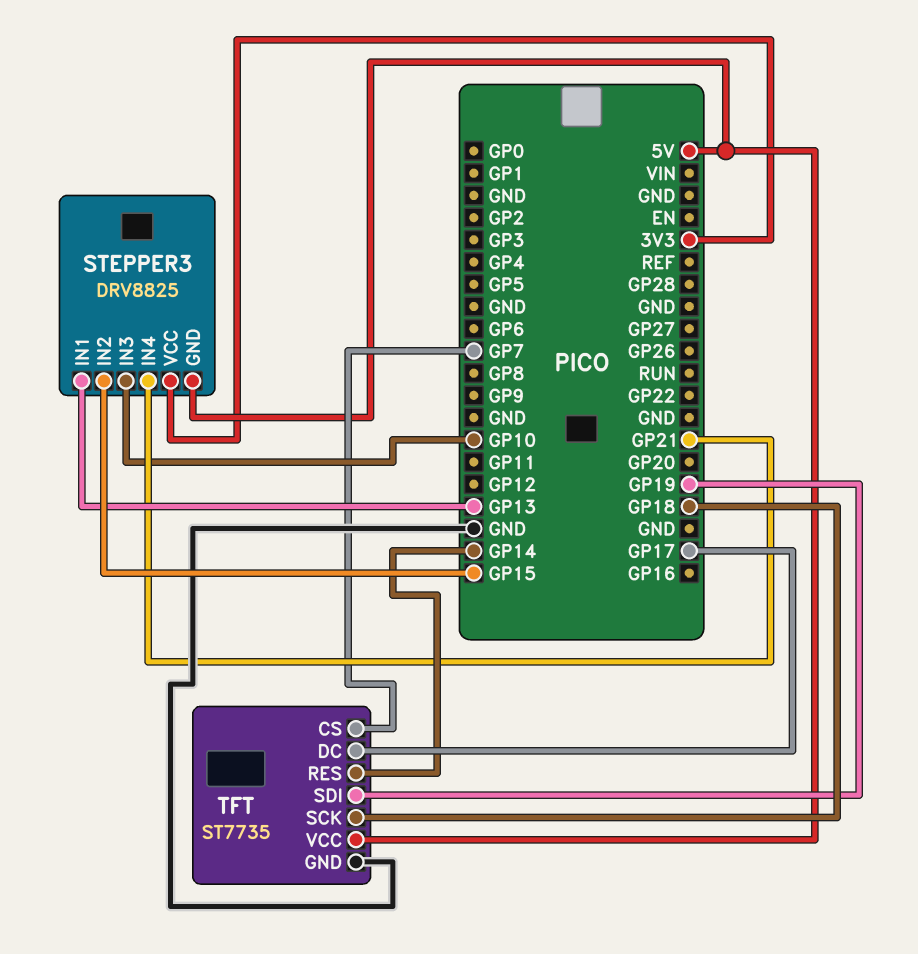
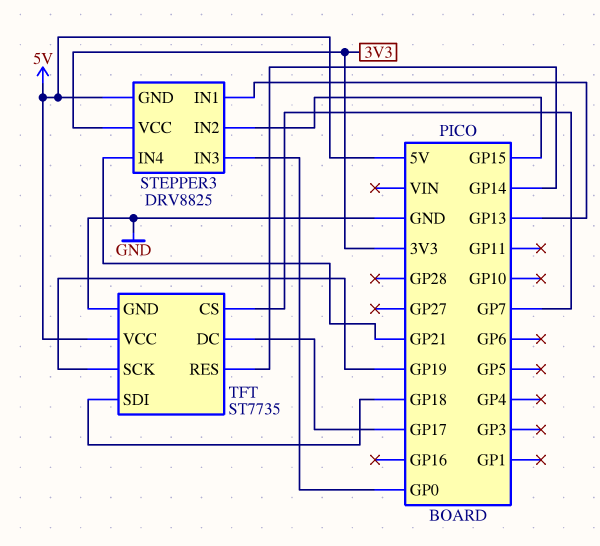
STEPPER3 pin IN3: GP10 -> GP0
TFT pin SCK: GP18 -> GP19
TFT pin SDI: GP19 -> GP18

